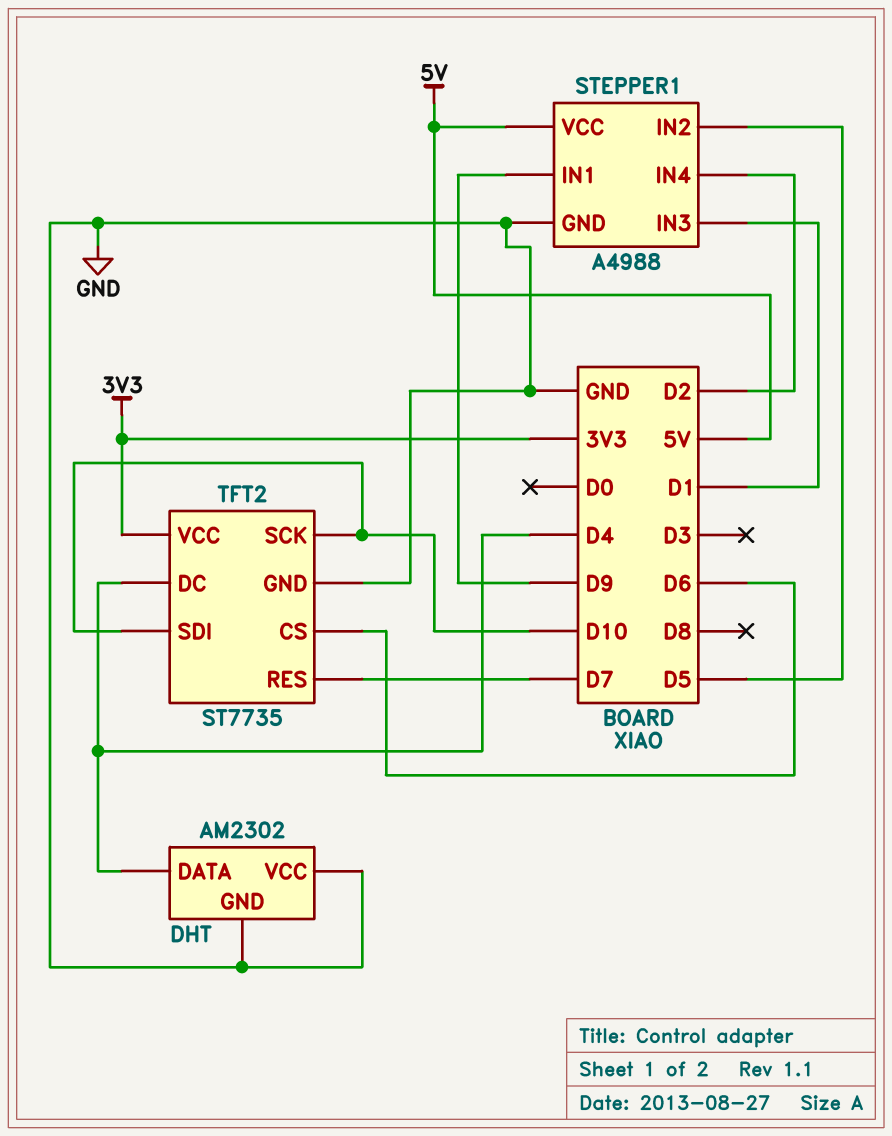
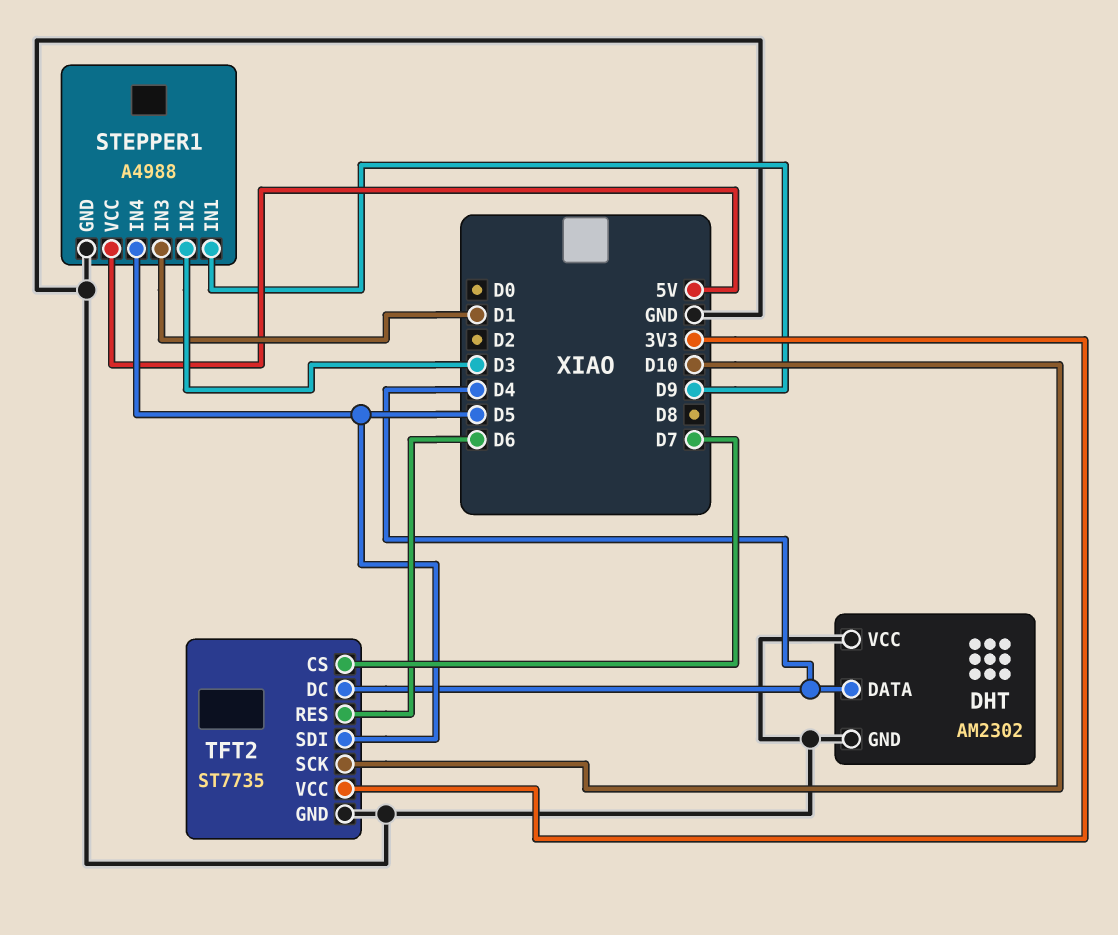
STEPPER1 pin IN2: D5 -> D3
STEPPER1 pin IN4: D2 -> D5
TFT2 pin CS: D6 -> D7
TFT2 pin RES: D7 -> D6
TFT2 pin SDI: D10 -> D5

